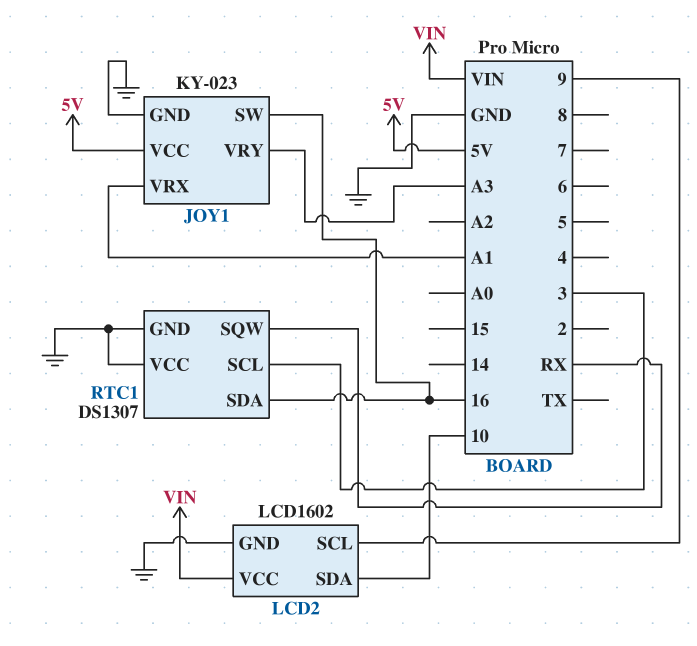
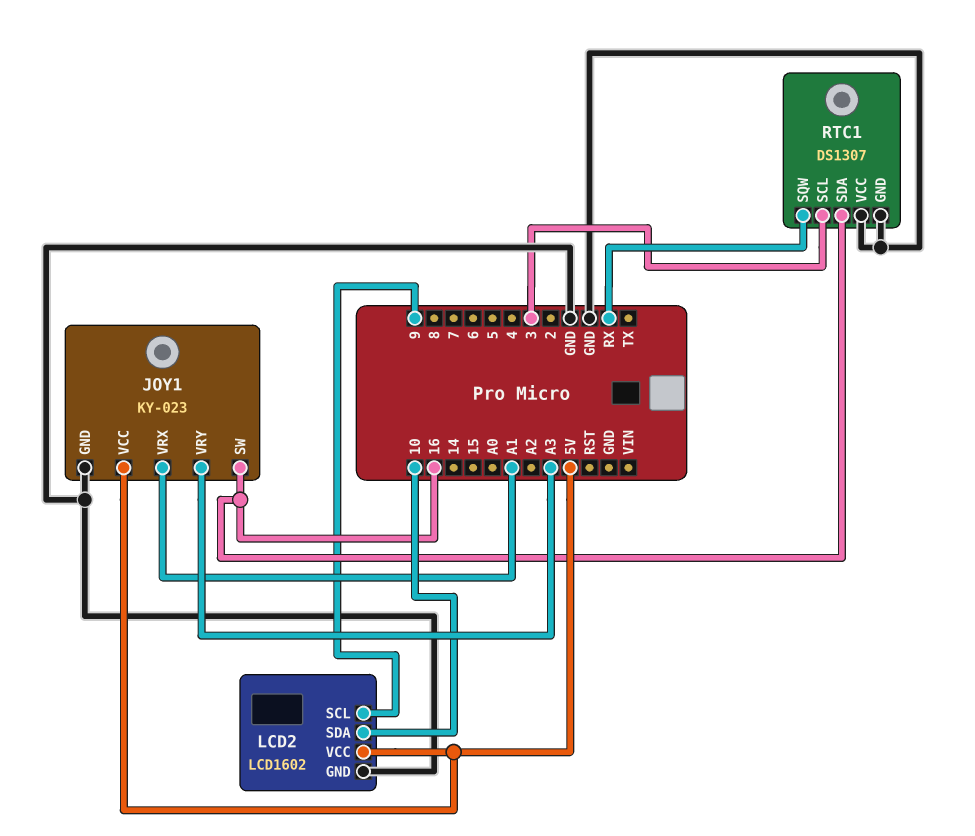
LCD2 pin VCC: VIN -> 5V

